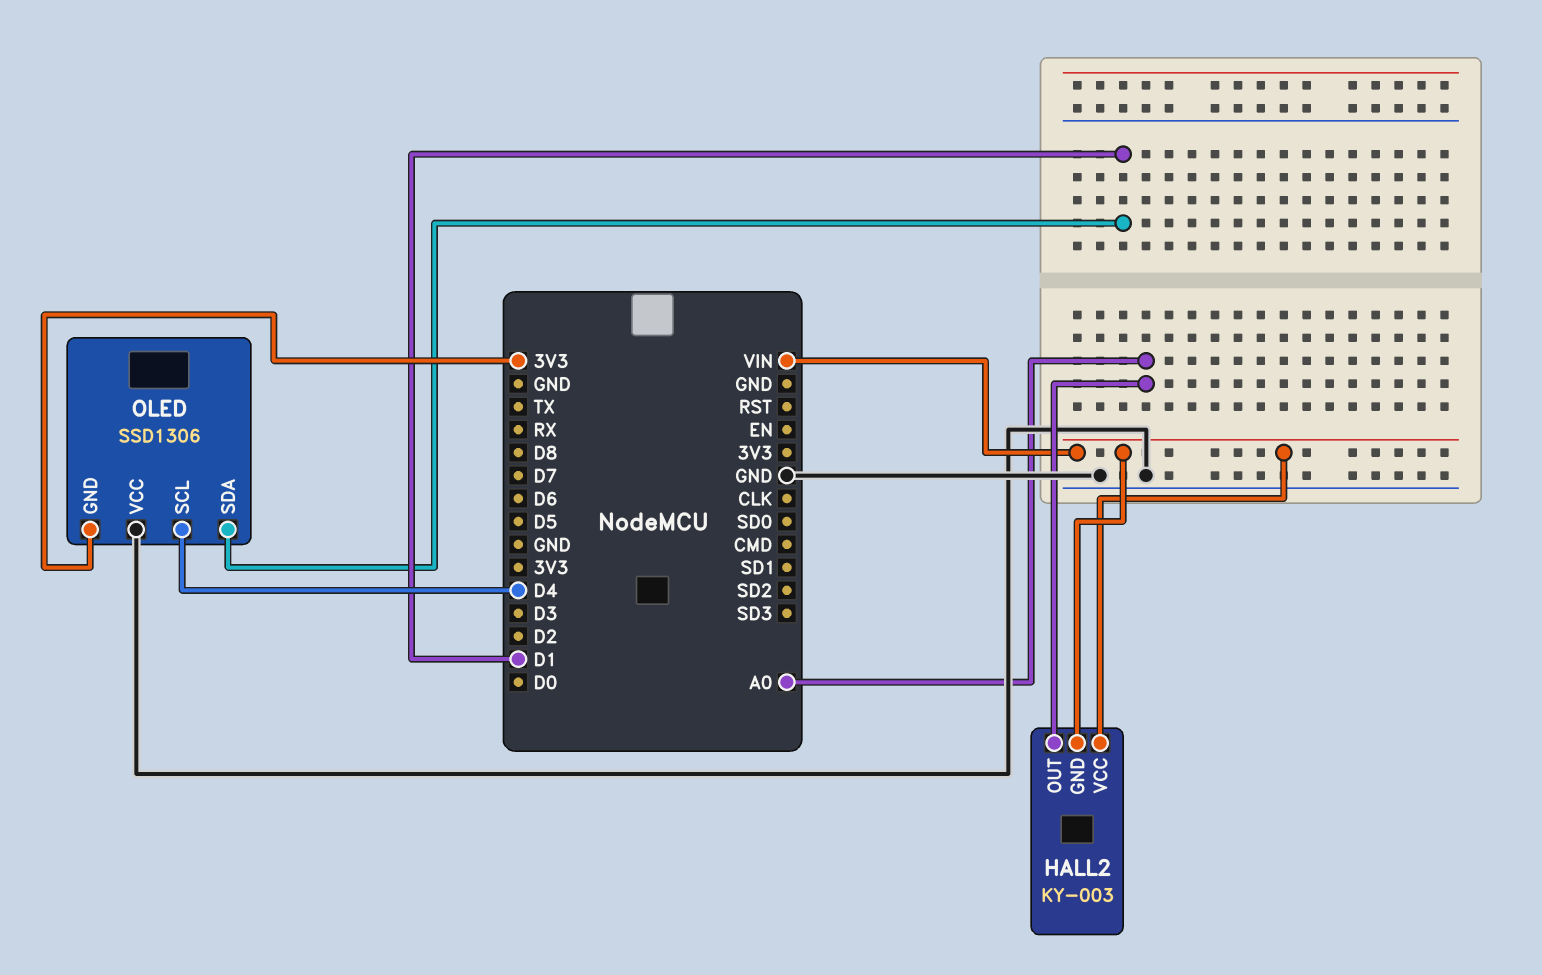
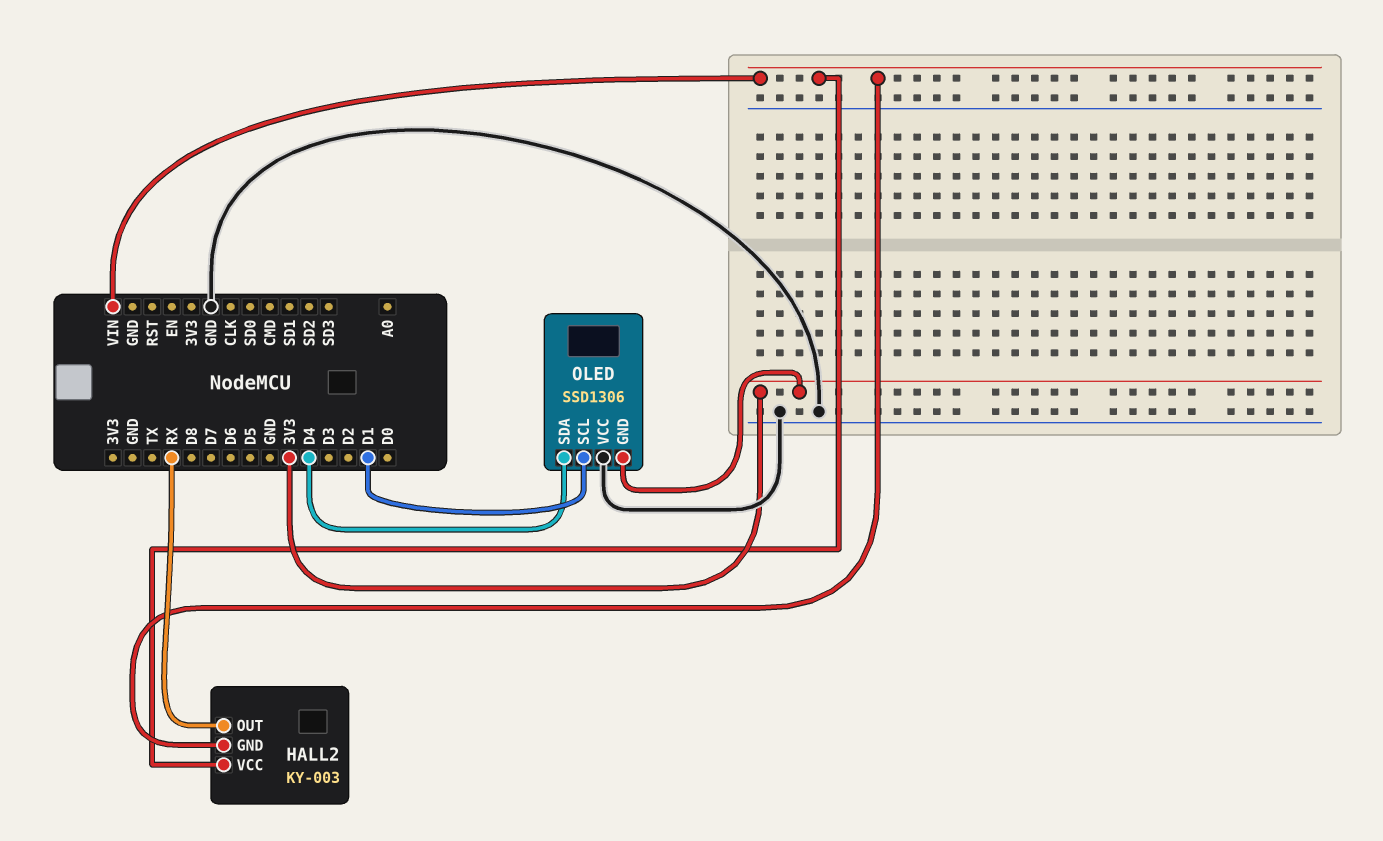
HALL2 pin OUT: A0 -> RX
OLED pin SCL: D4 -> D1
OLED pin SDA: D1 -> D4

